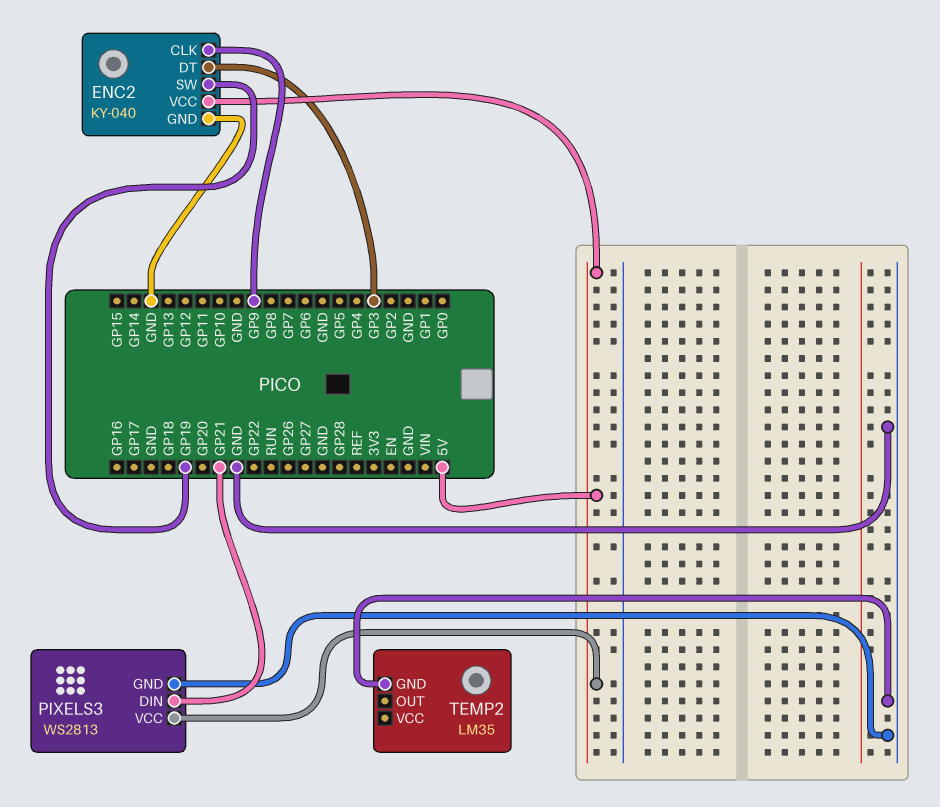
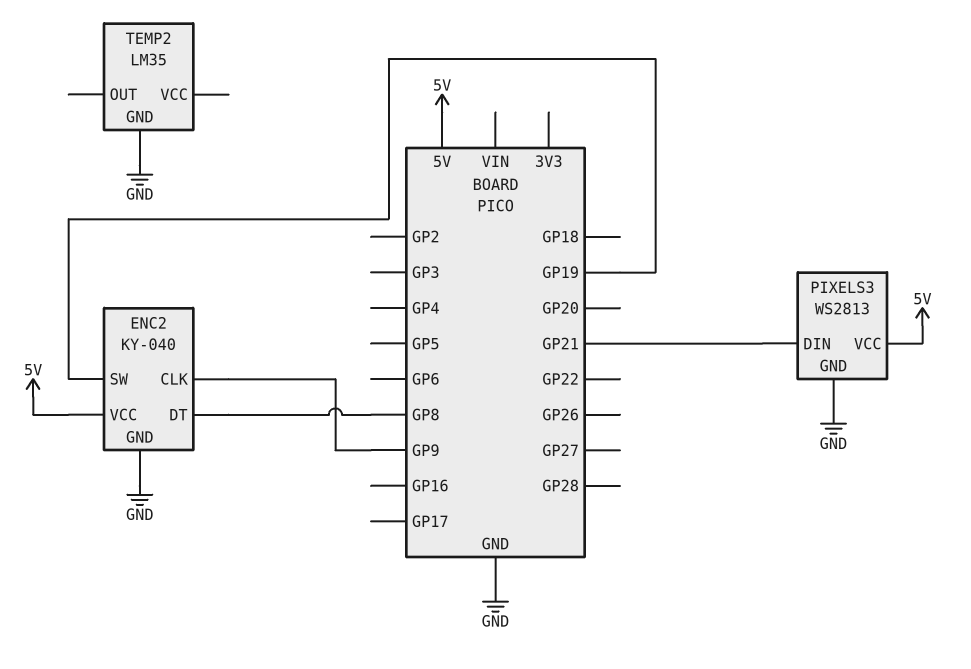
ENC2 pin DT: GP3 -> GP8

